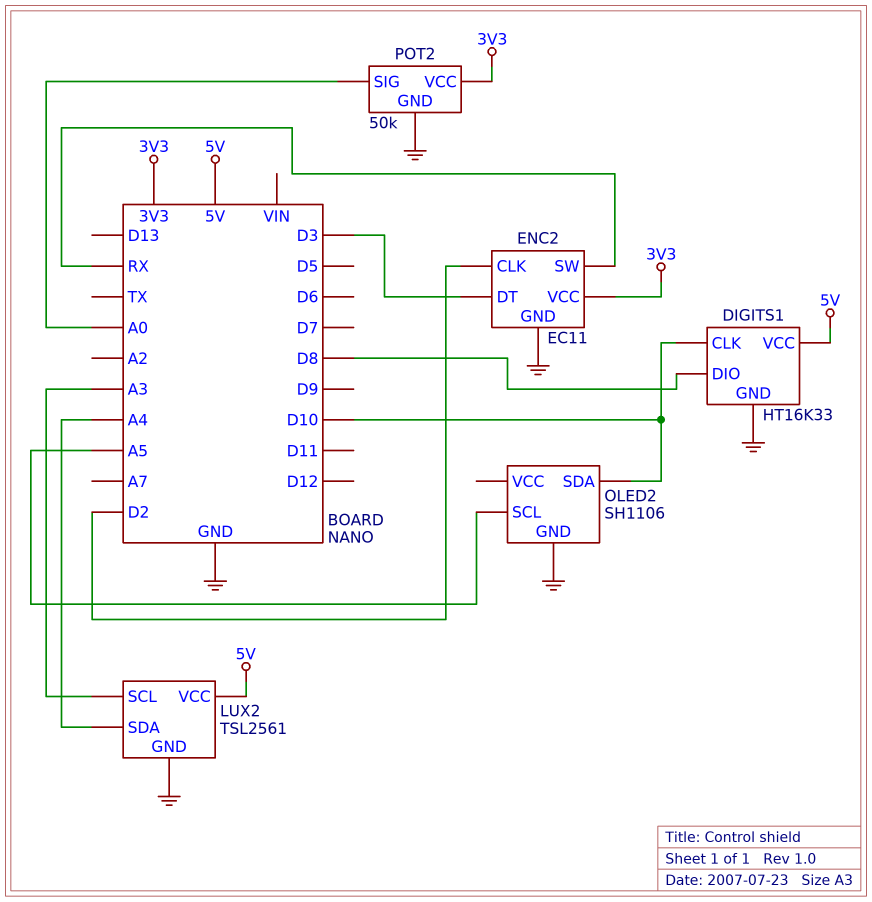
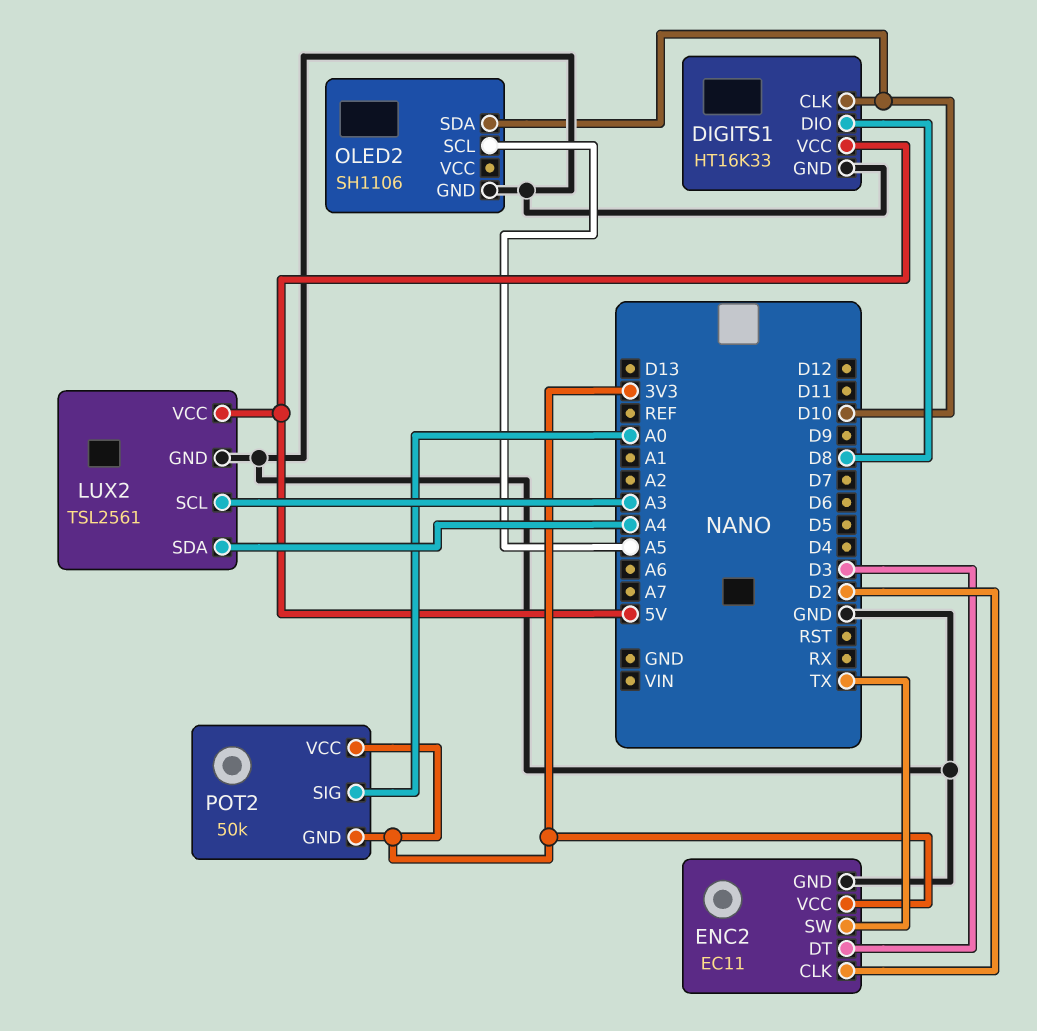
ENC2 pin SW: RX -> TX
POT2 pin GND: GND -> 3V3

